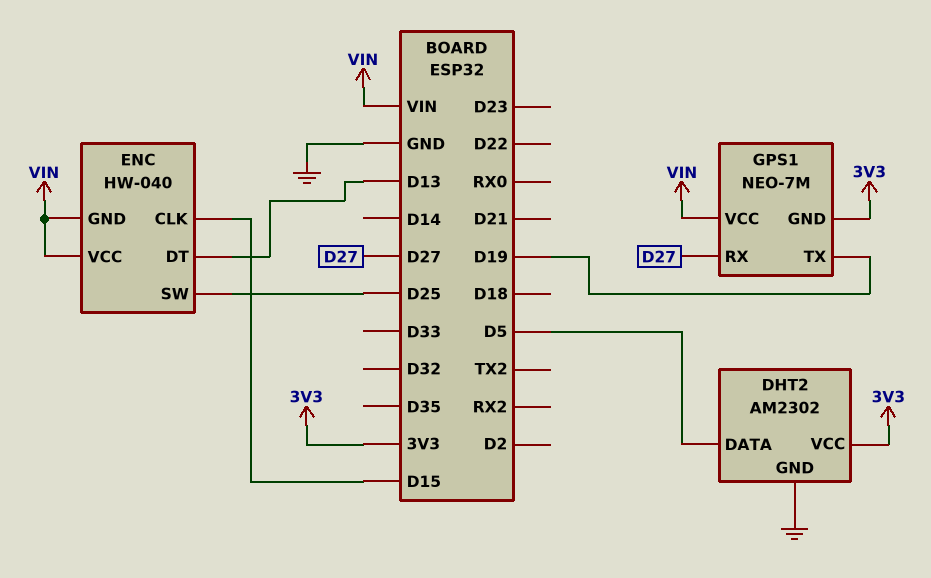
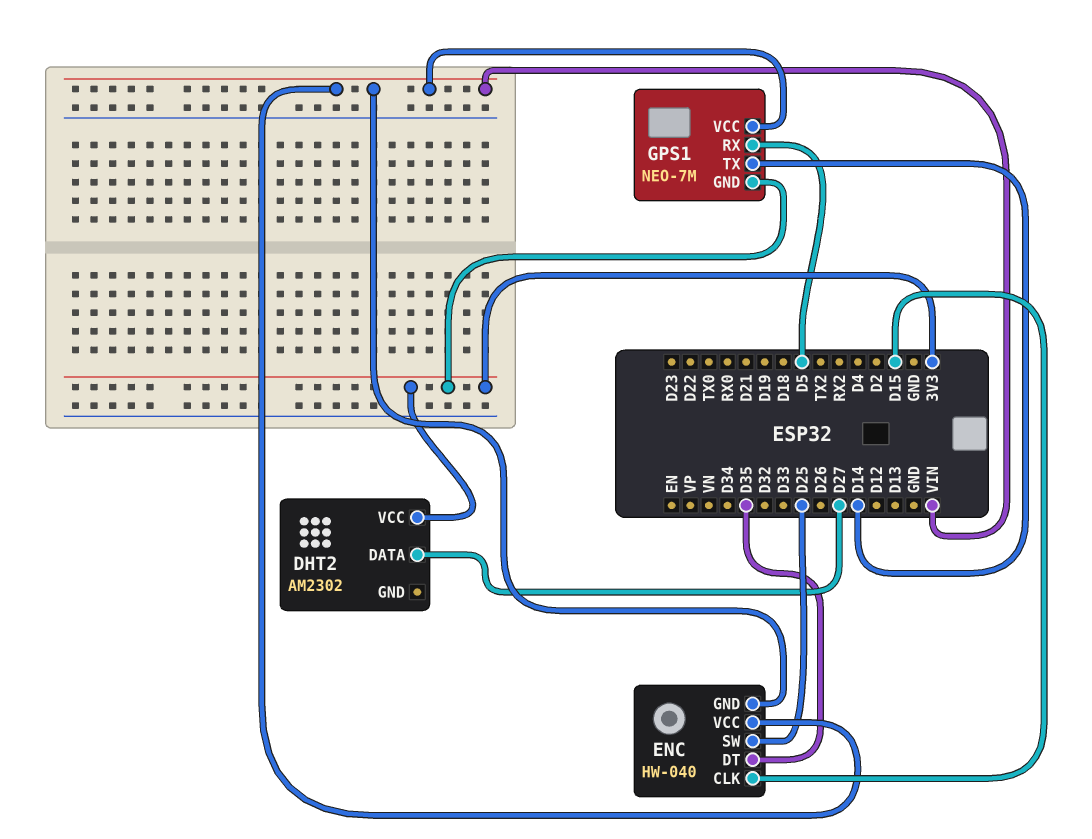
DHT2 pin DATA: D5 -> D27
DHT2 pin GND: GND -> none
ENC pin DT: D13 -> D35
GPS1 pin RX: D27 -> D5
GPS1 pin TX: D19 -> D14

